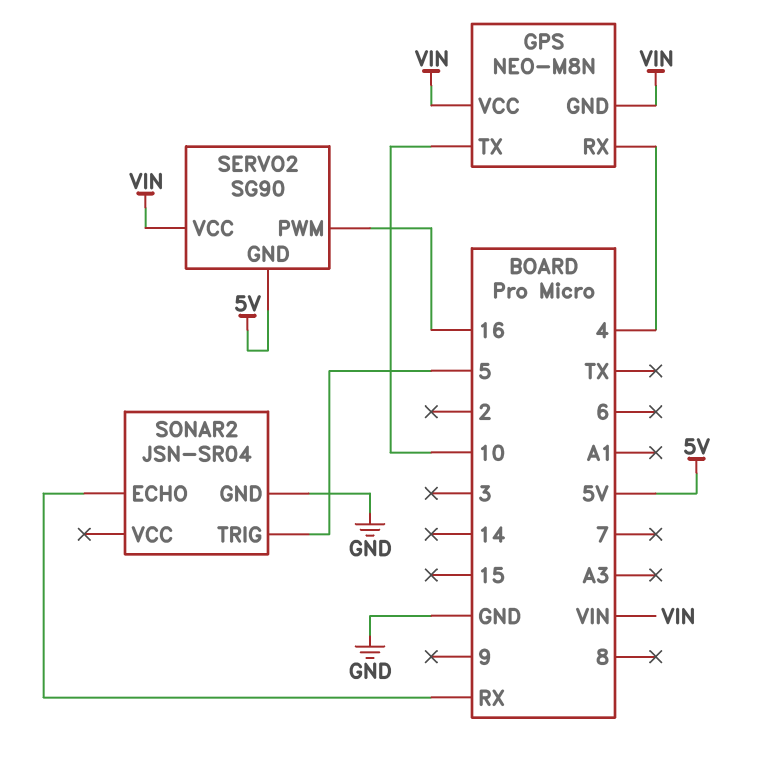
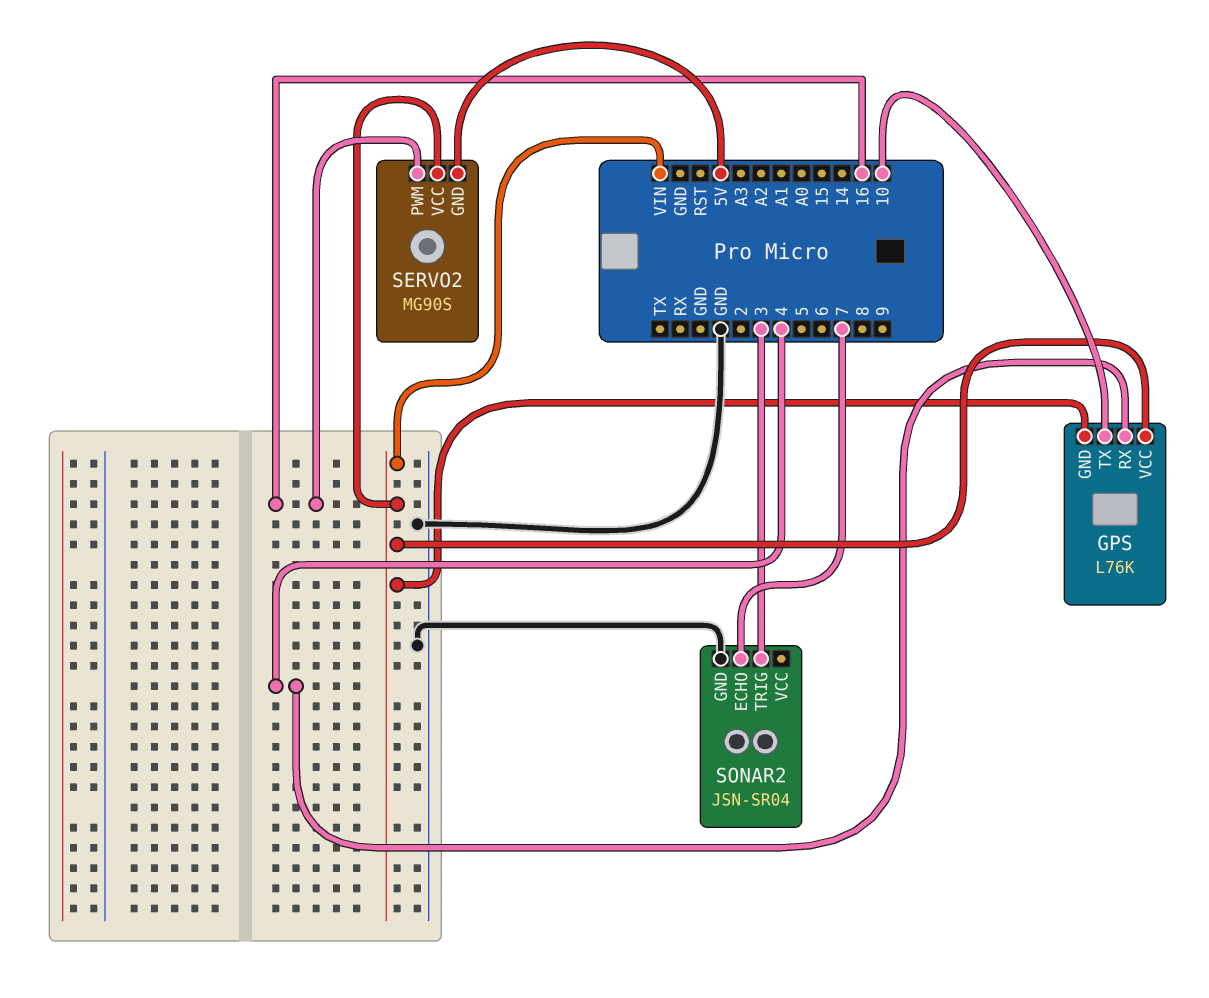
GPS: NEO-M8N -> L76K
SERVO2: SG90 -> MG90S
SONAR2 pin ECHO: RX -> 7
SONAR2 pin TRIG: 5 -> 3

